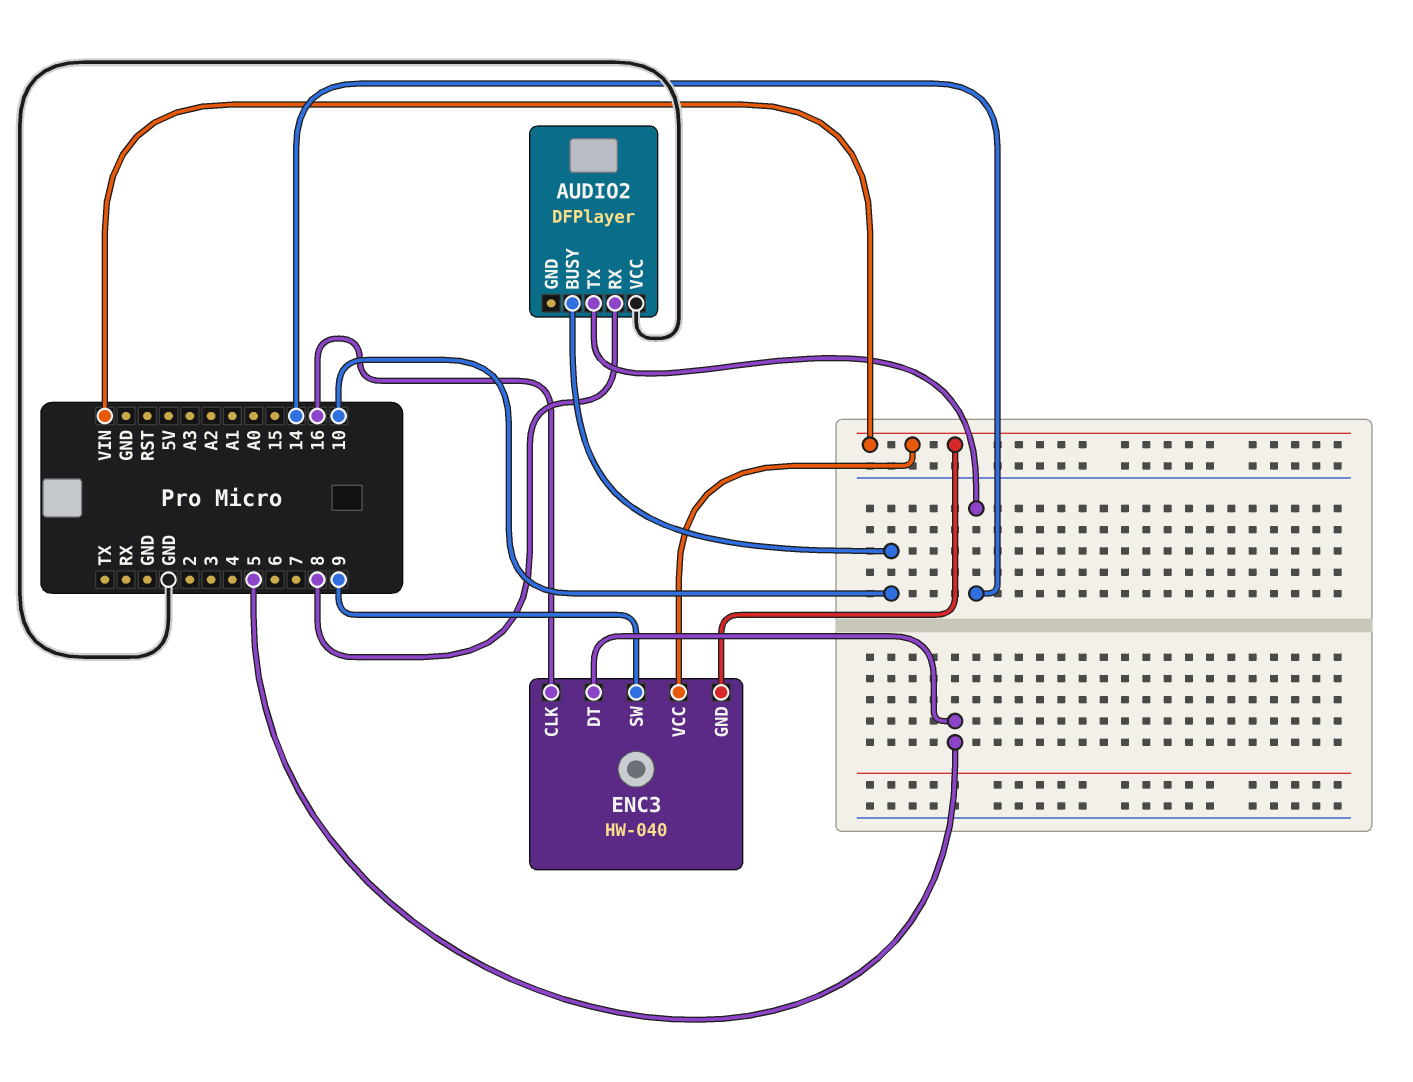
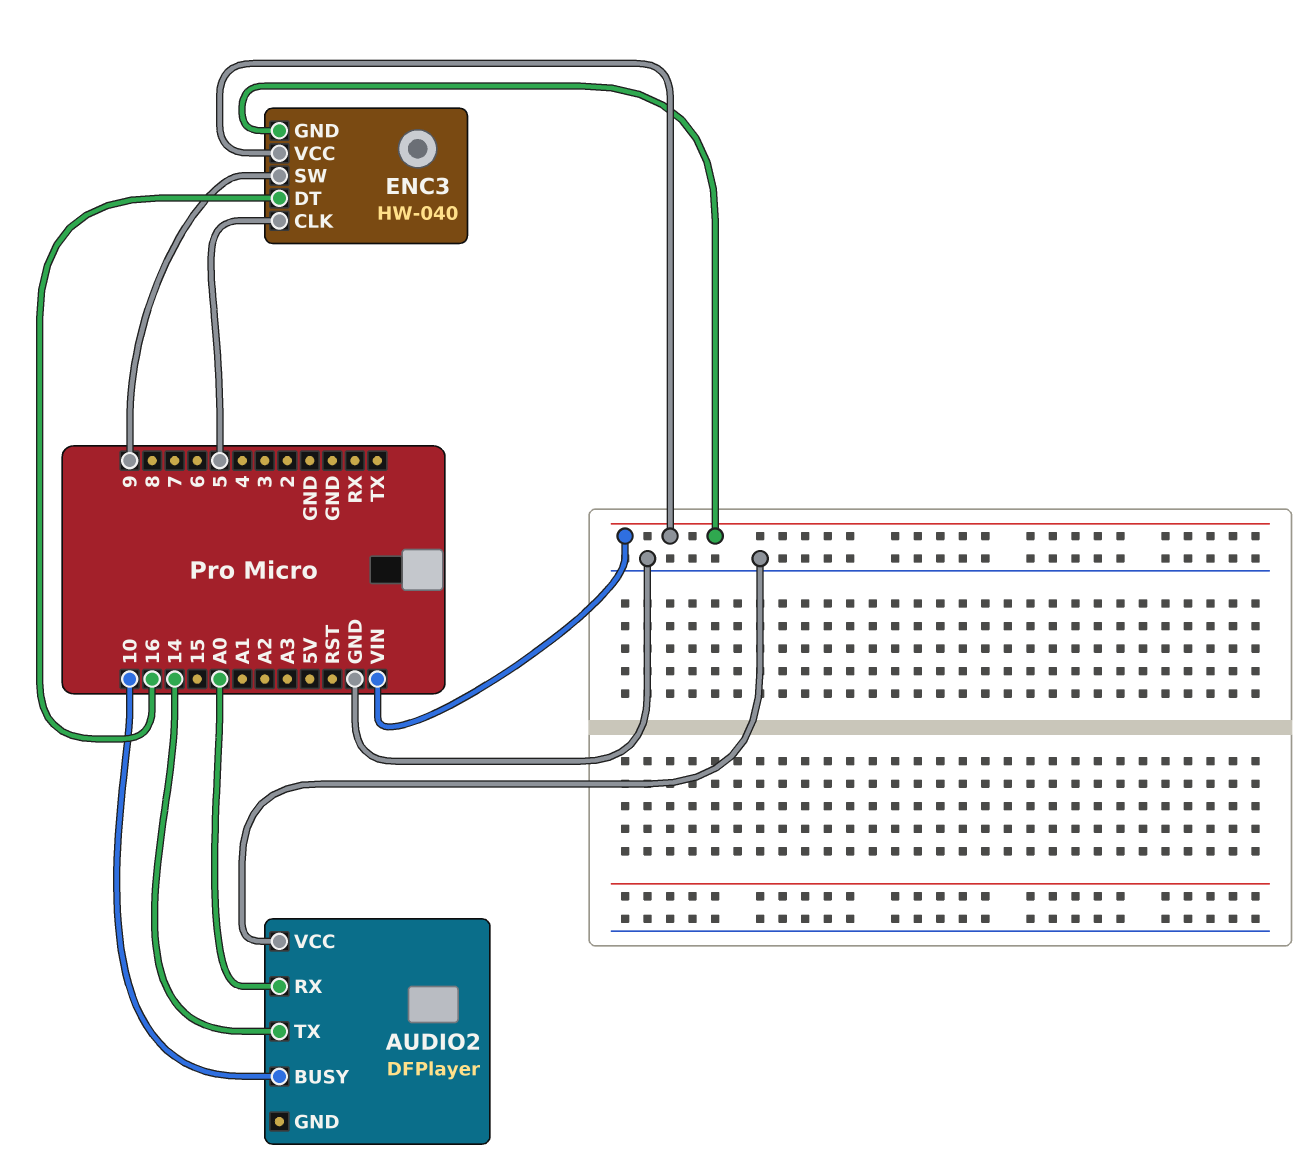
AUDIO2 pin RX: 8 -> A0
ENC3 pin CLK: 16 -> 5
ENC3 pin DT: 5 -> 16

